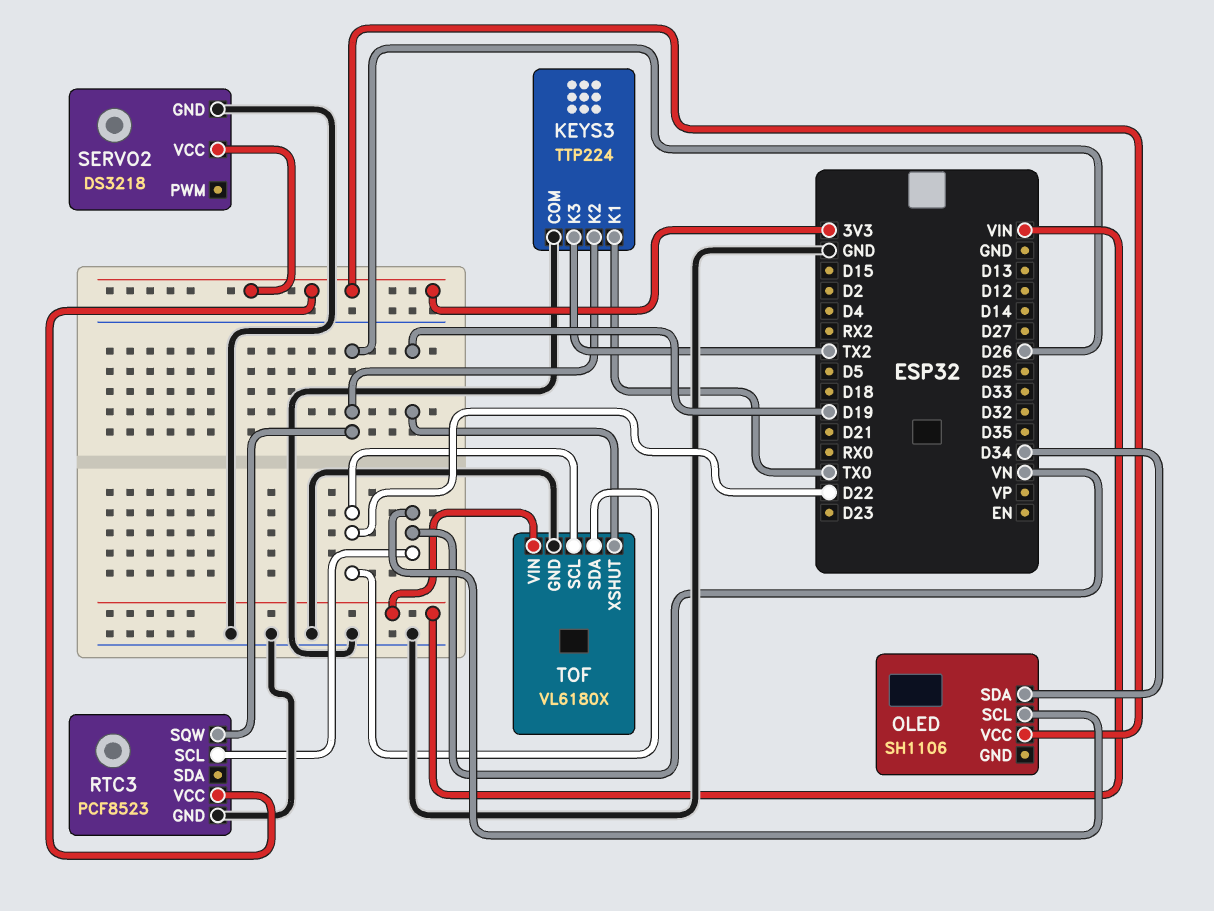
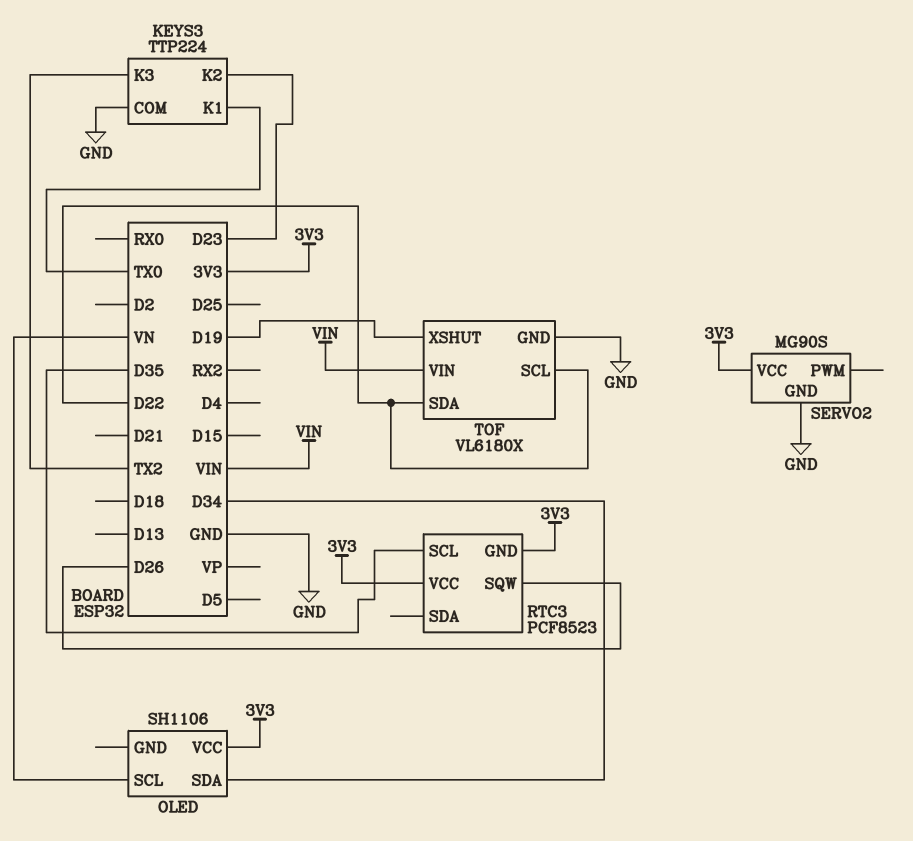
KEYS3 pin K2: D26 -> D23
RTC3 pin GND: GND -> 3V3
RTC3 pin SCL: VN -> D35
SERVO2: DS3218 -> MG90S

